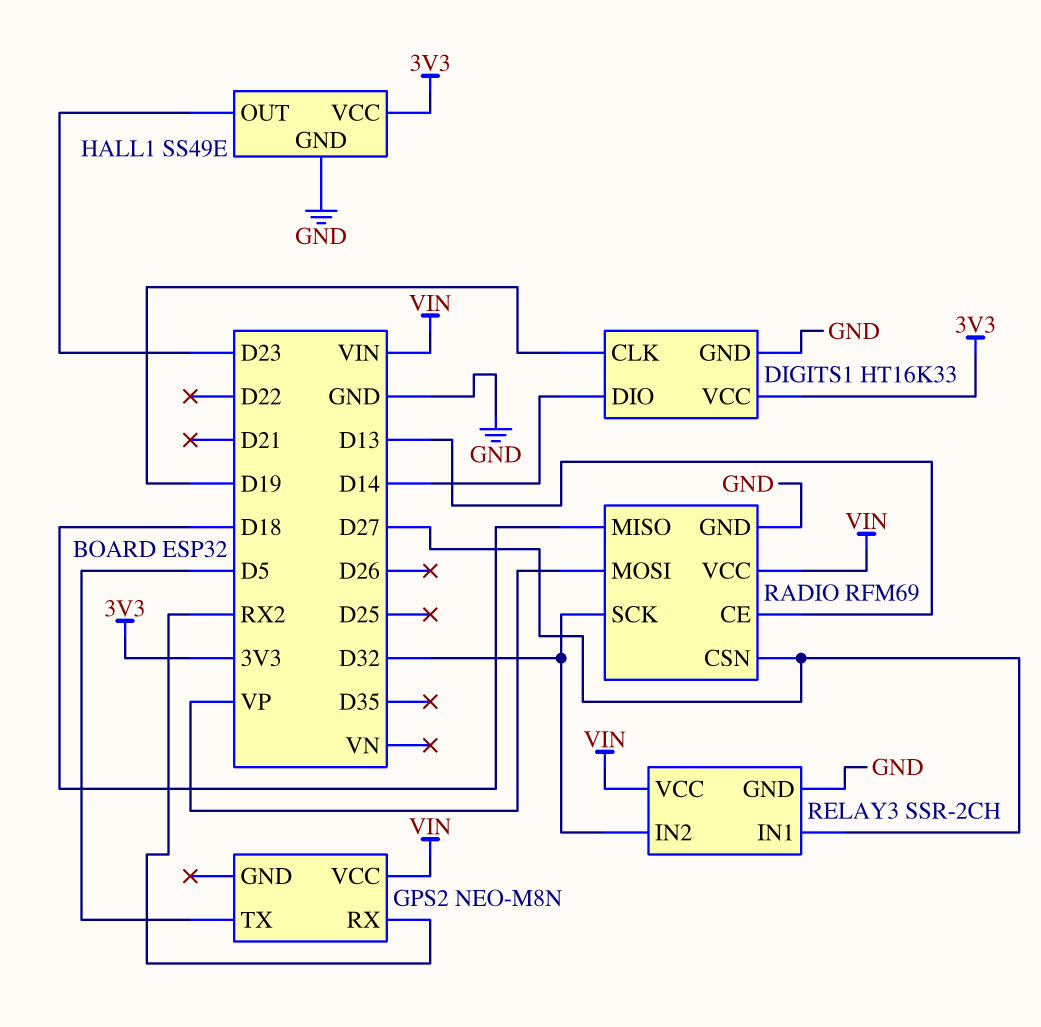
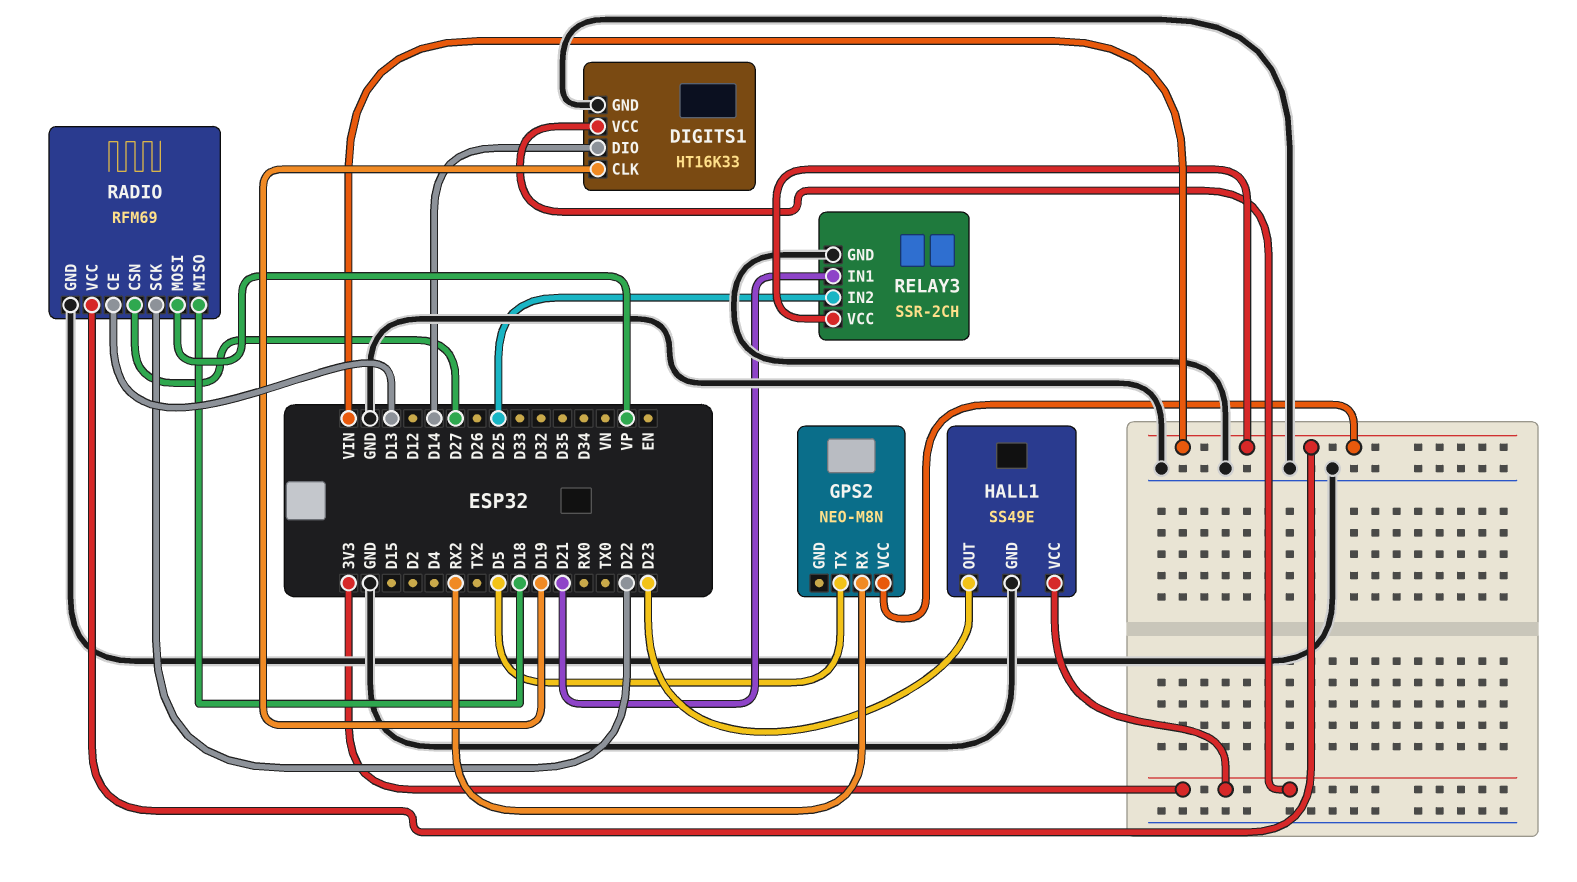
RADIO pin SCK: D32 -> D22
RELAY3 pin IN1: D27 -> D21
RELAY3 pin IN2: D32 -> D25

